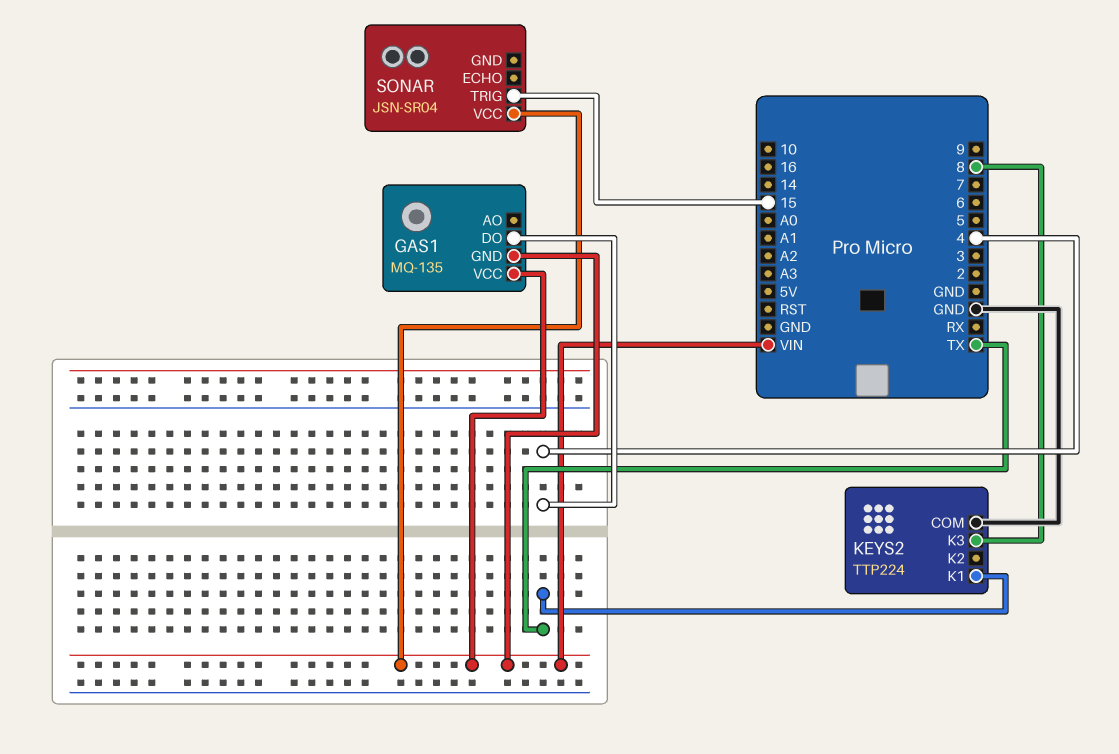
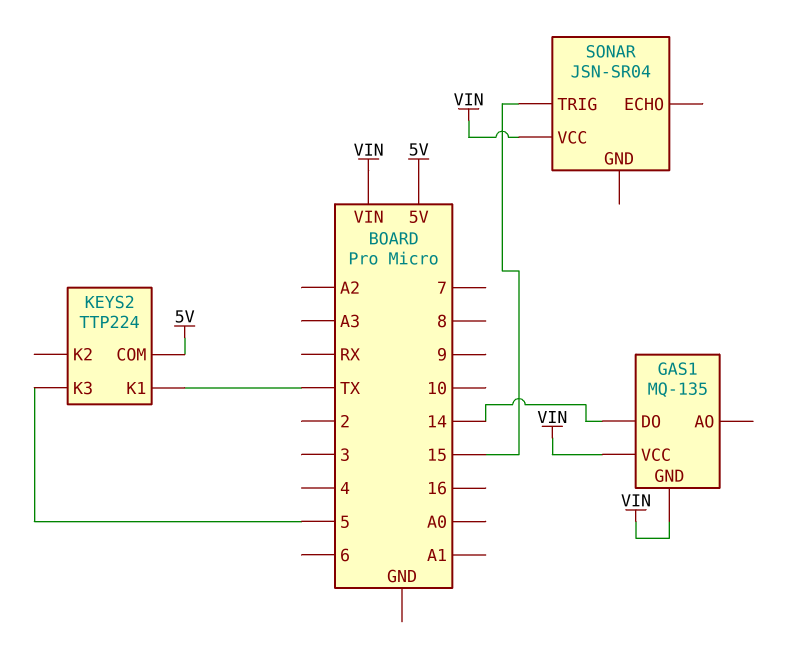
GAS1 pin DO: 4 -> 14
KEYS2 pin COM: GND -> 5V
KEYS2 pin K3: 8 -> 5

